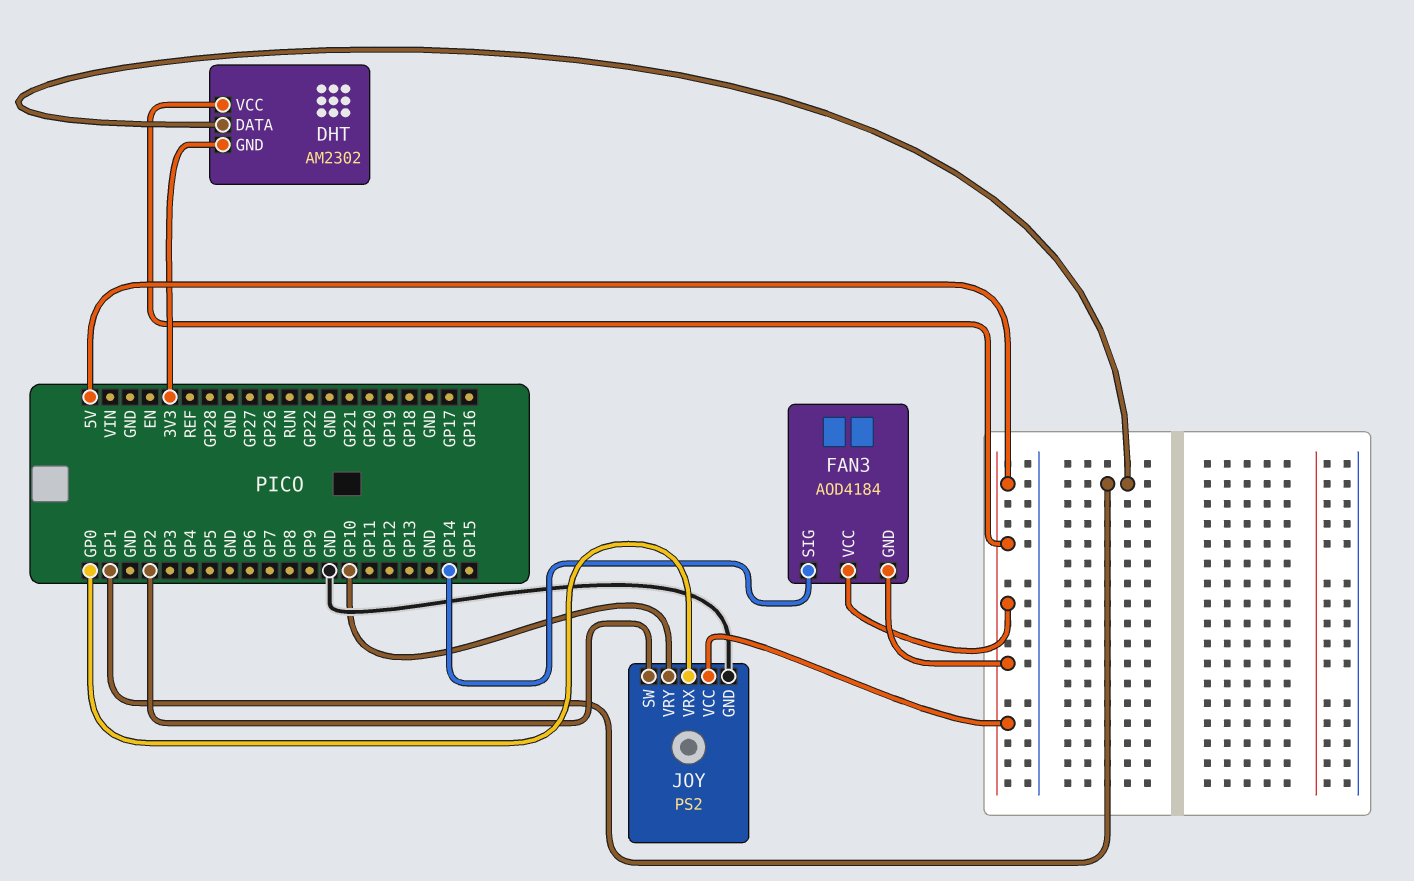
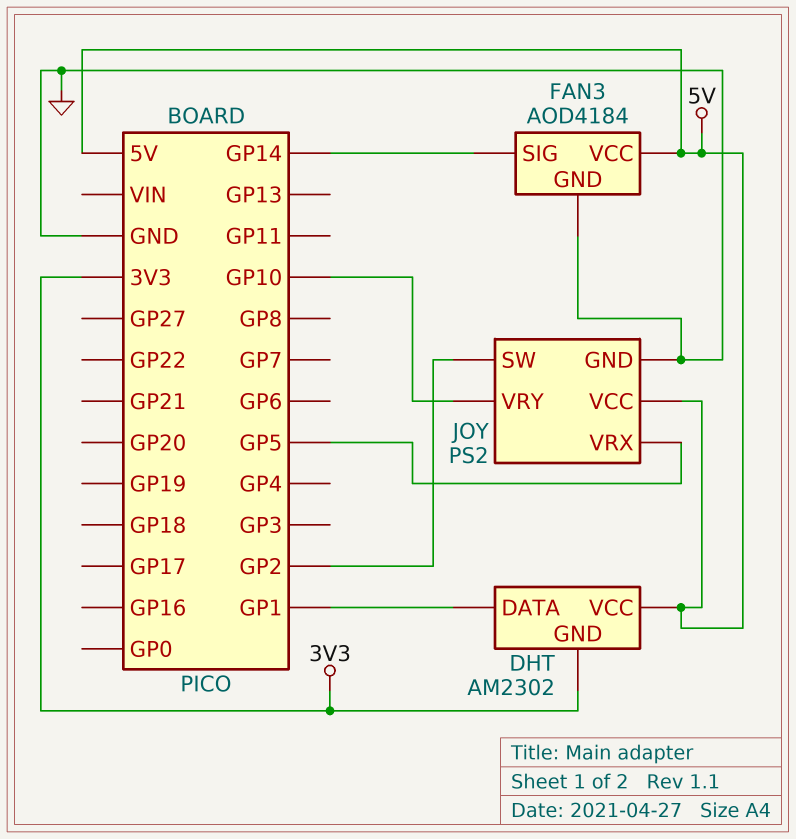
FAN3 pin GND: 5V -> GND
JOY pin VRX: GP0 -> GP5

